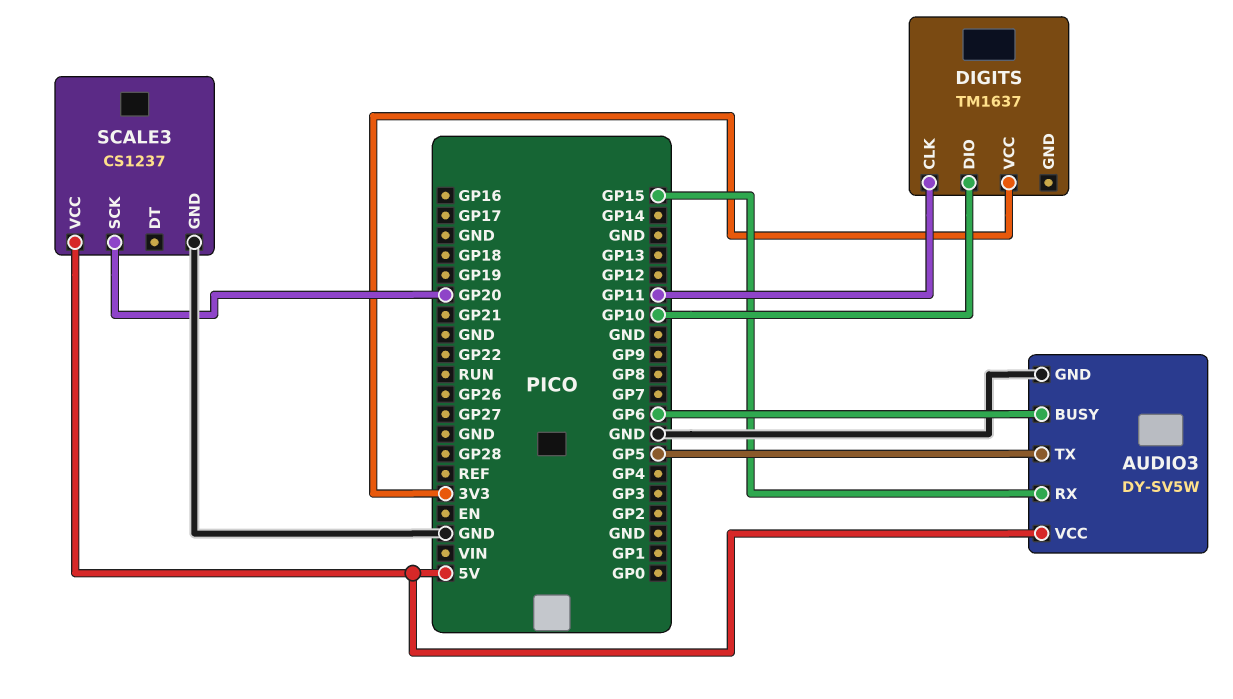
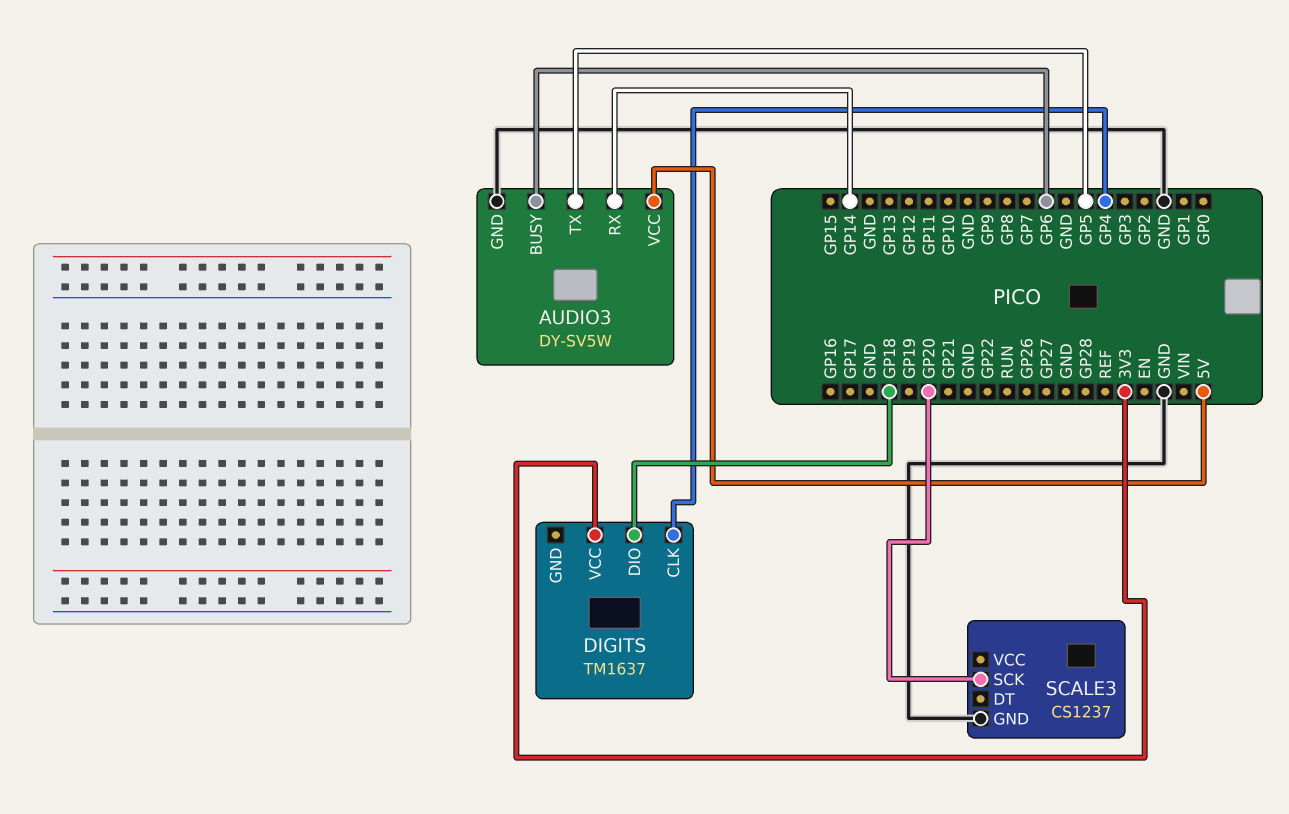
AUDIO3 pin RX: GP15 -> GP14
DIGITS pin CLK: GP11 -> GP4
DIGITS pin DIO: GP10 -> GP18
SCALE3 pin VCC: 5V -> none

